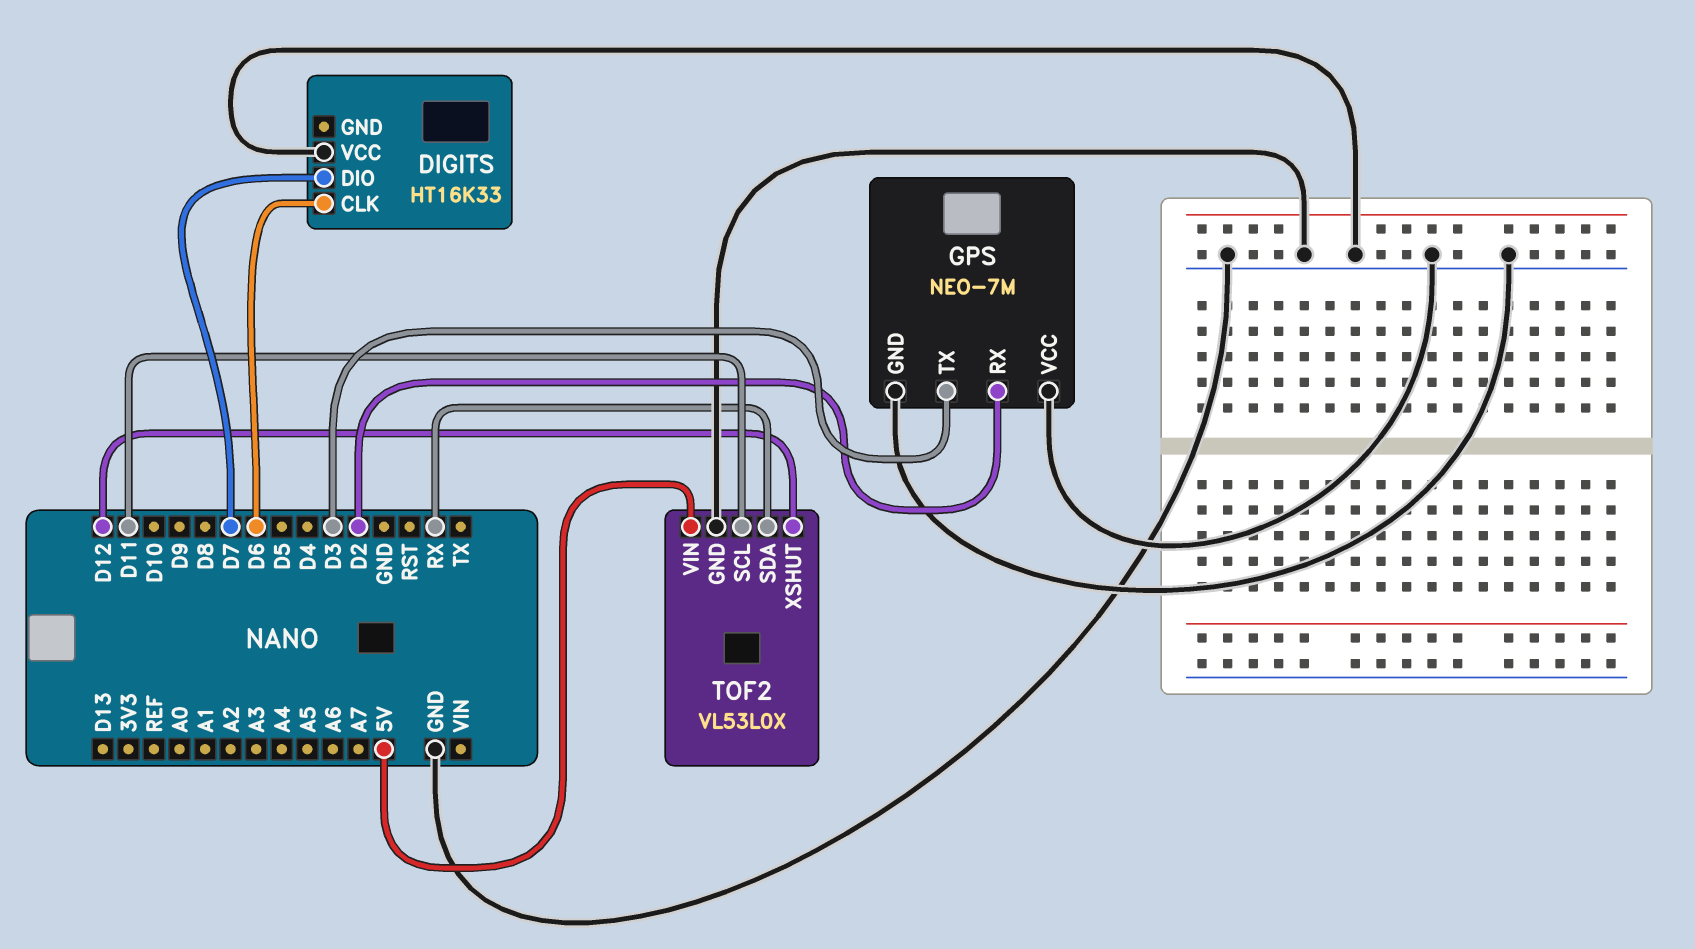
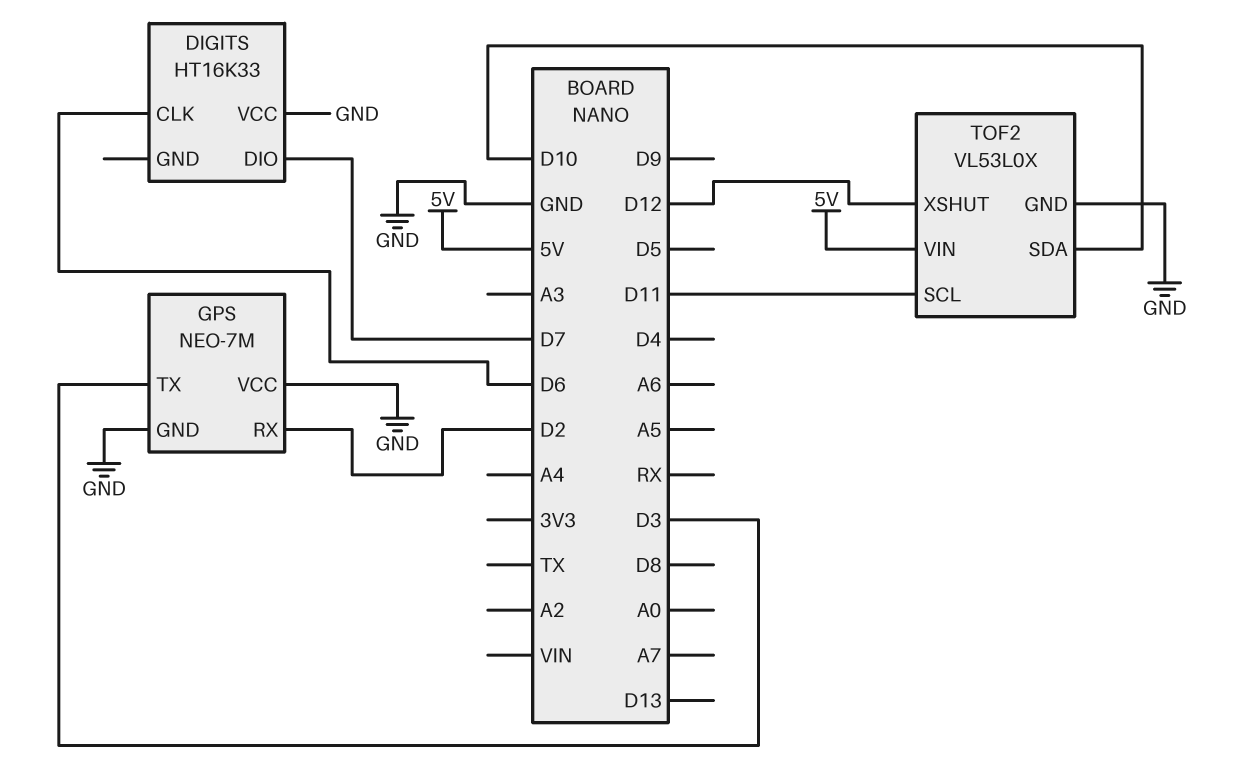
TOF2 pin SDA: RX -> D10

